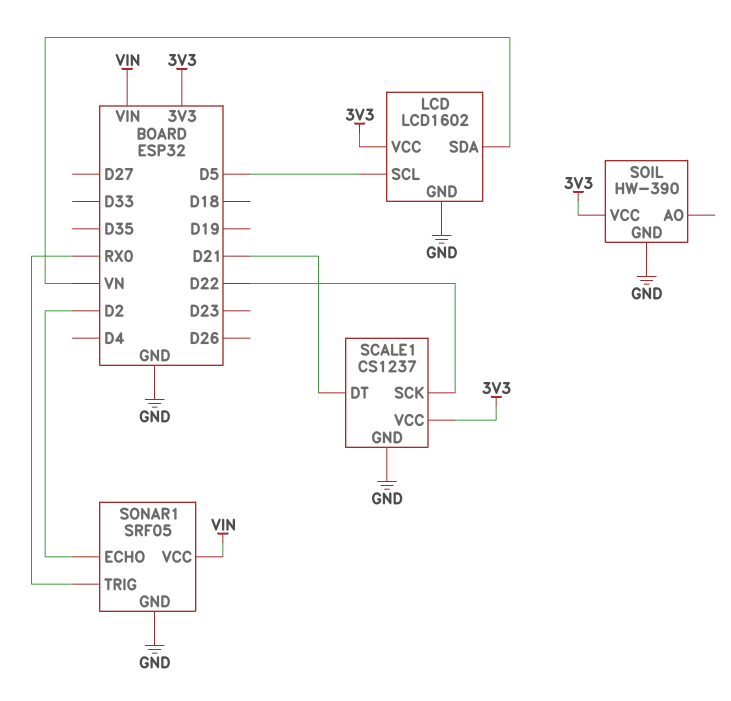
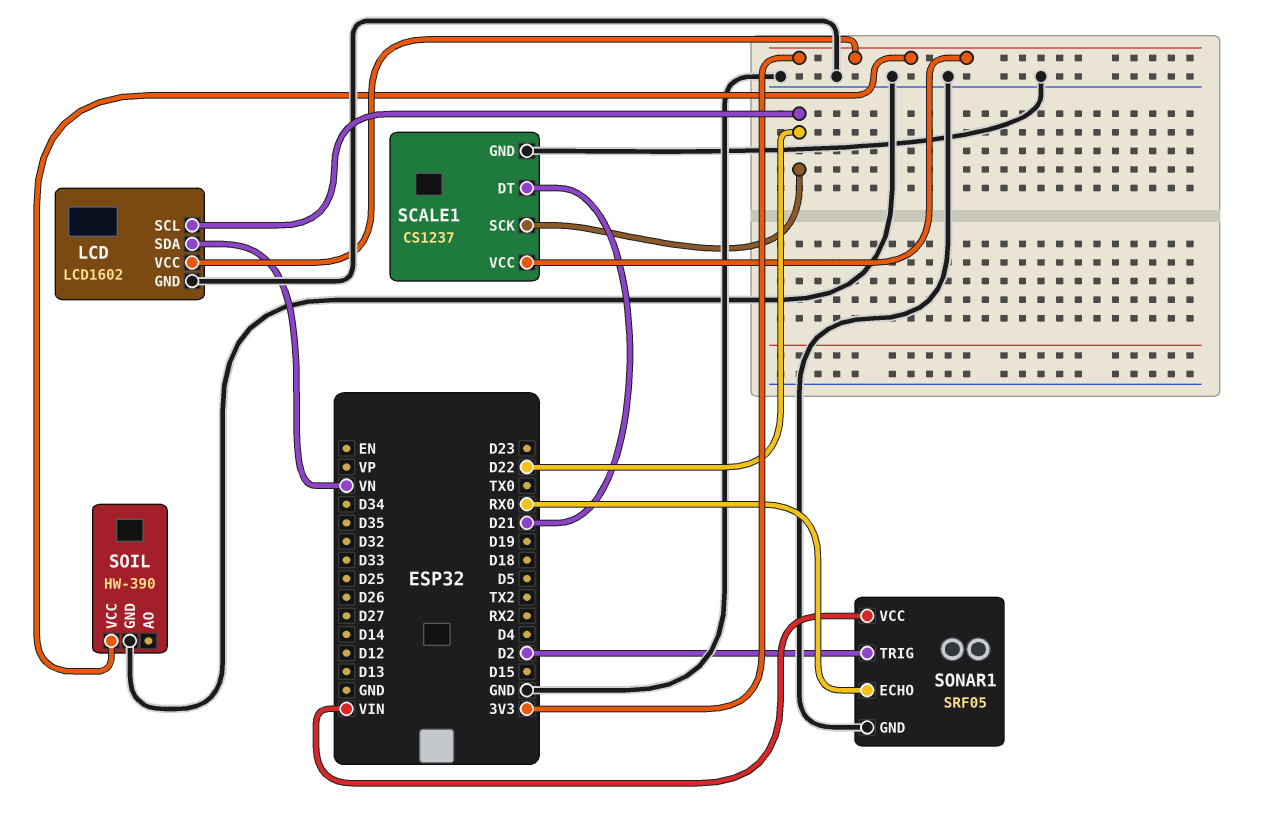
LCD pin SCL: D5 -> D22
SONAR1 pin ECHO: D2 -> RX0
SONAR1 pin TRIG: RX0 -> D2

